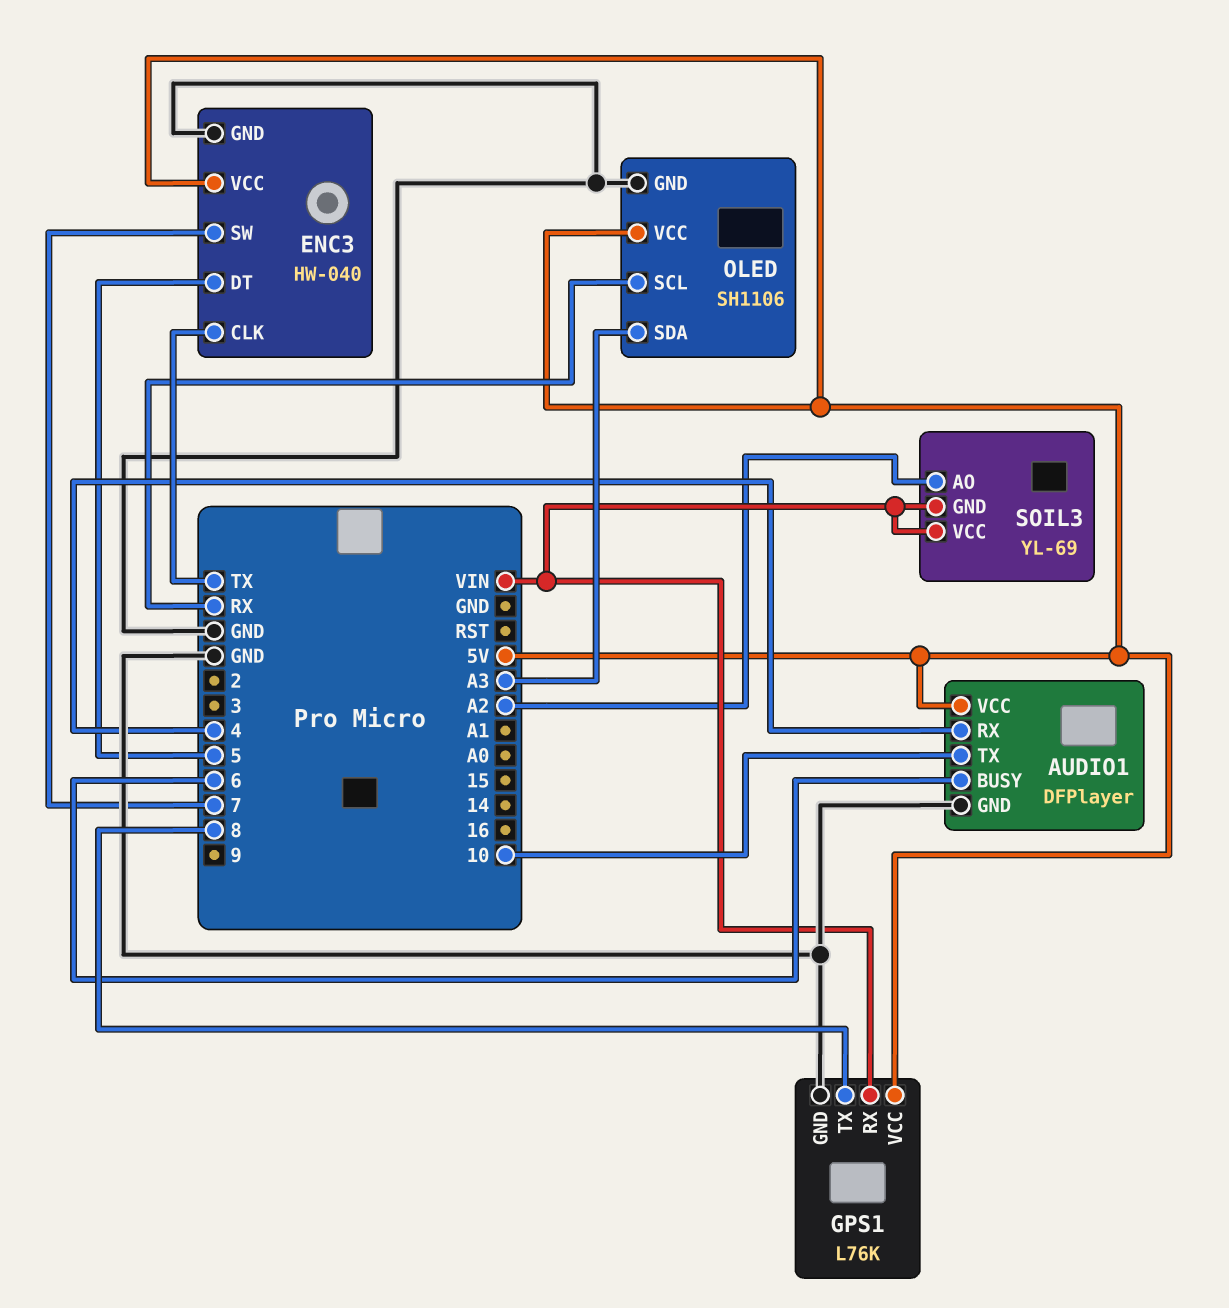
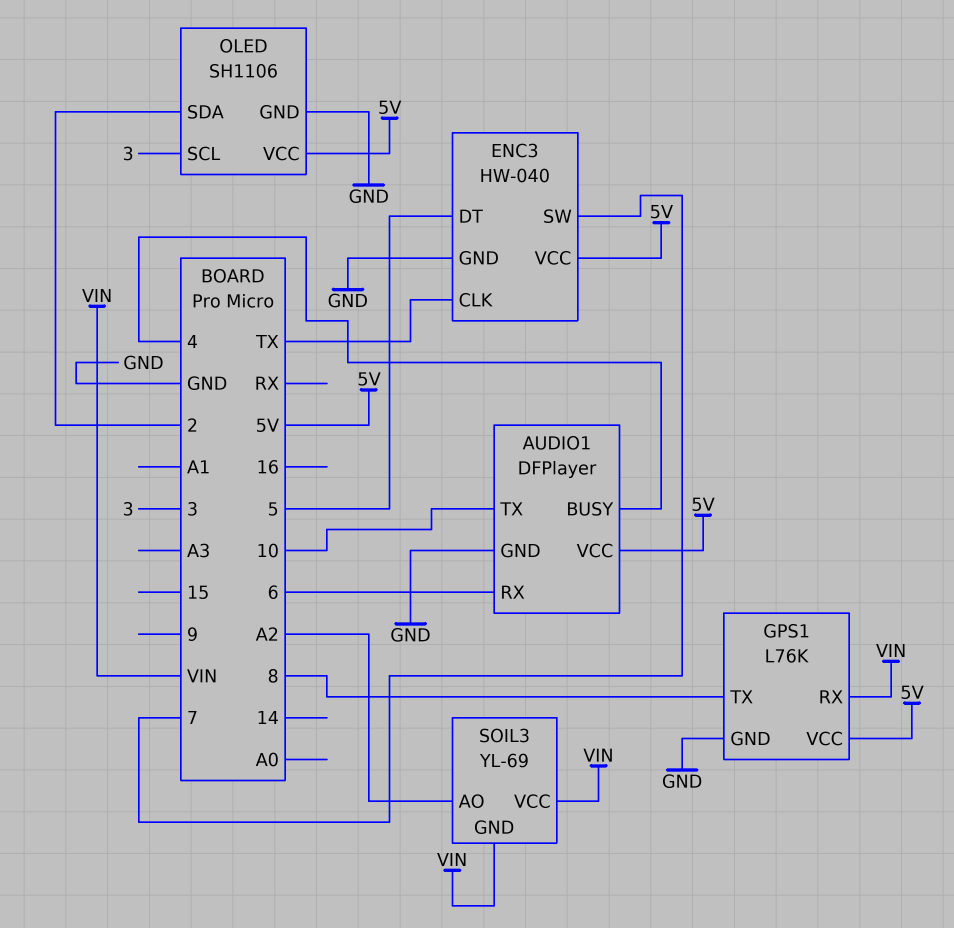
AUDIO1 pin BUSY: 6 -> 4
AUDIO1 pin RX: 4 -> 6
OLED pin SCL: RX -> 3
OLED pin SDA: A3 -> 2

